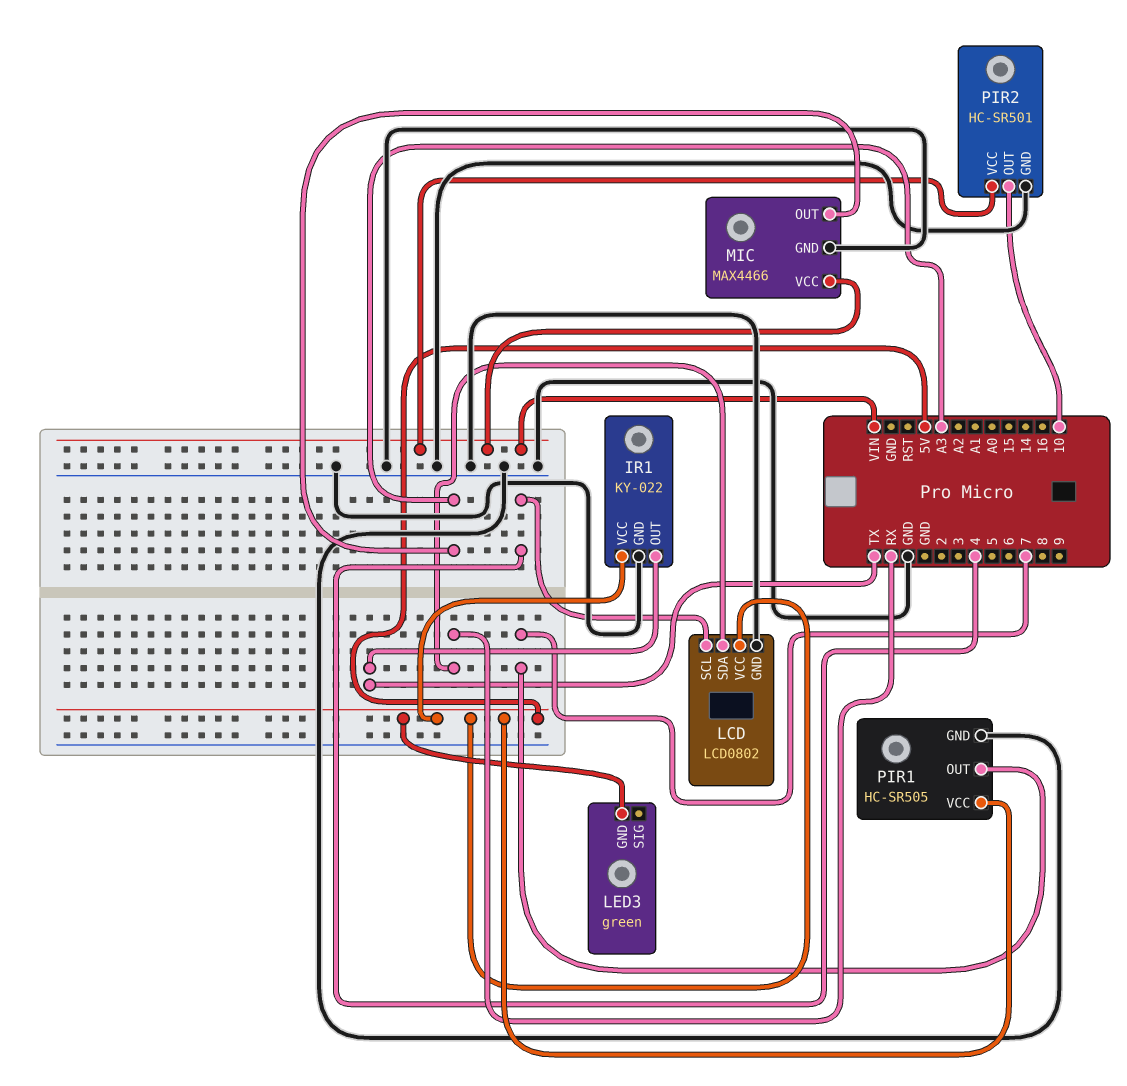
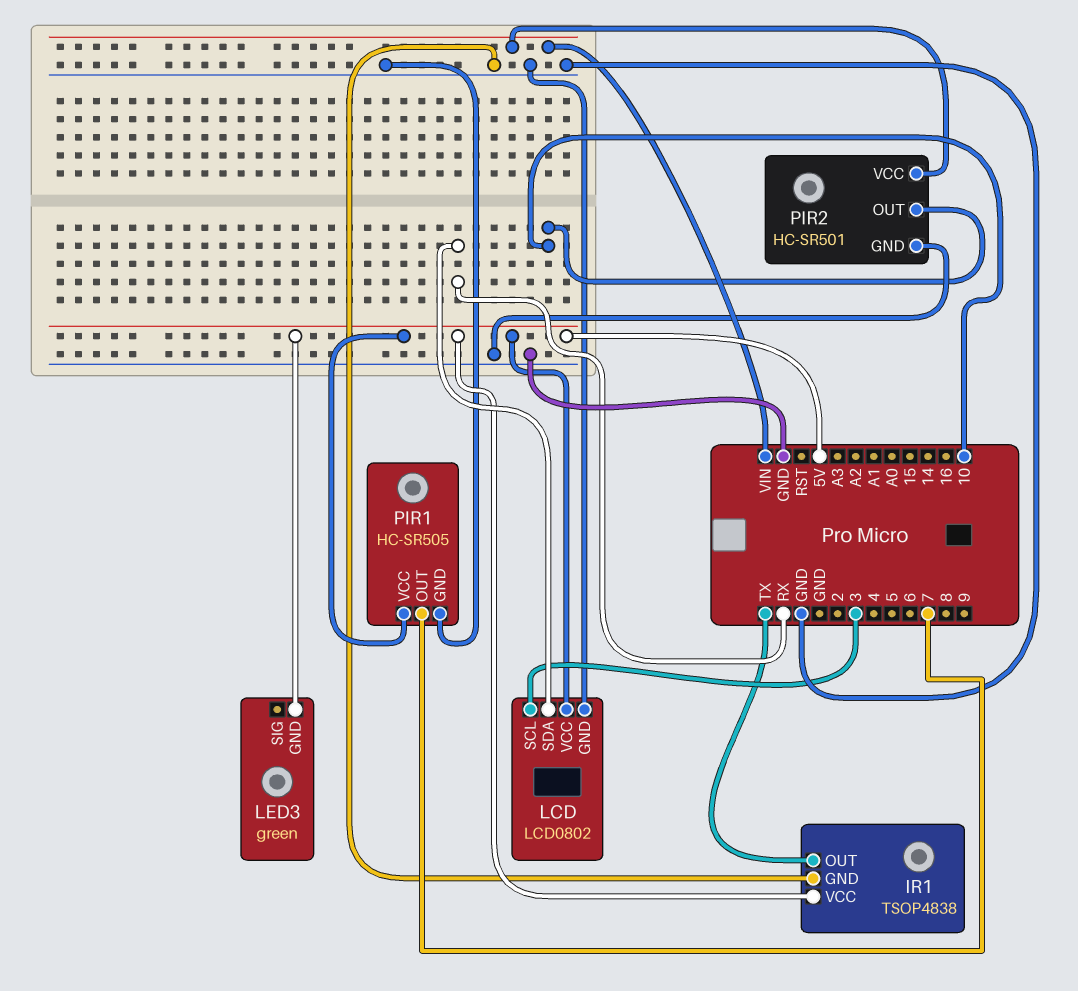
IR1: KY-022 -> TSOP4838
LCD pin SCL: 4 -> 3
MIC: MAX4466 -> none
MIC pin GND: GND -> none
MIC pin OUT: A3 -> none
MIC pin VCC: VIN -> none

